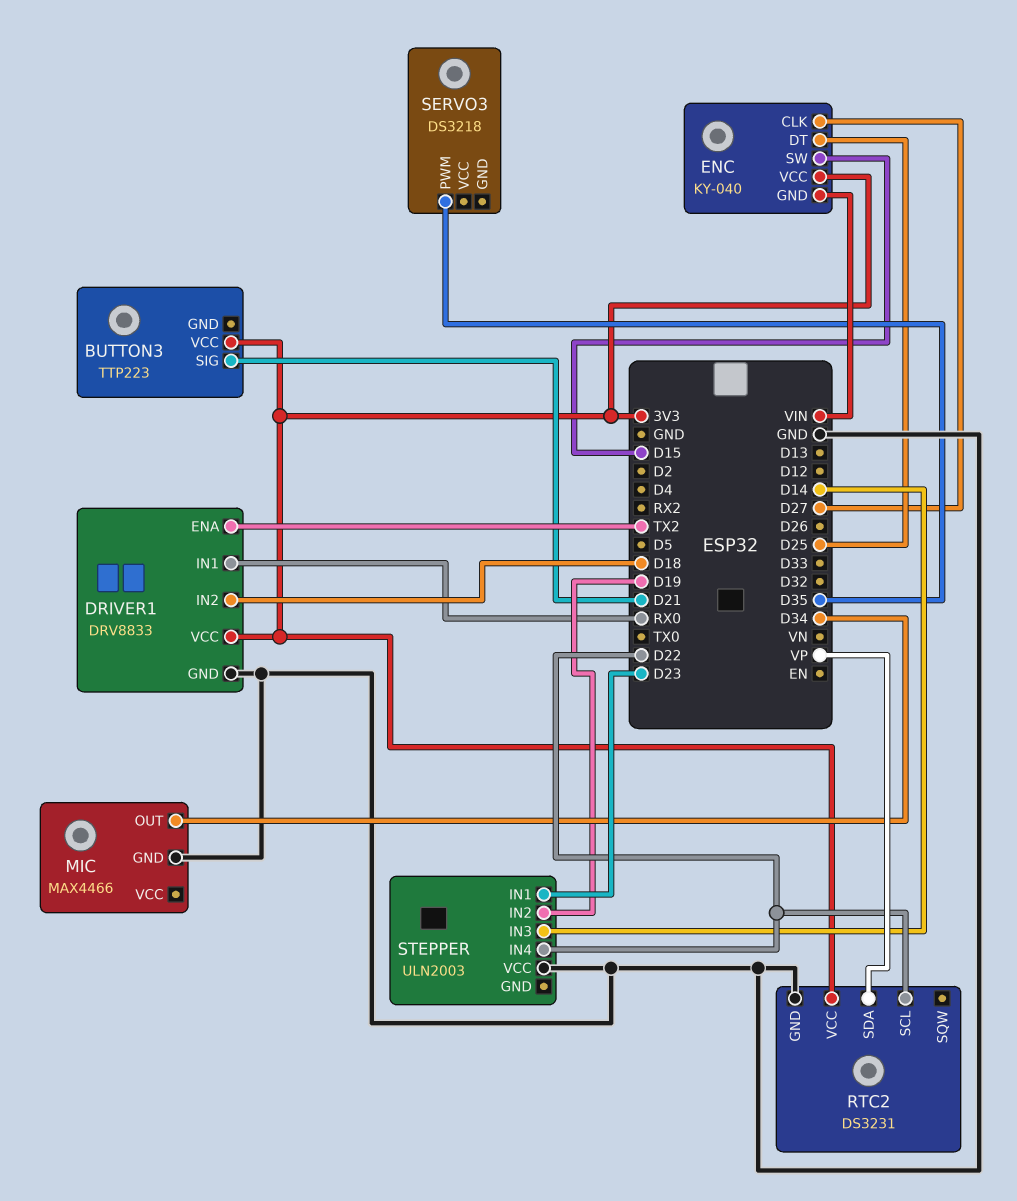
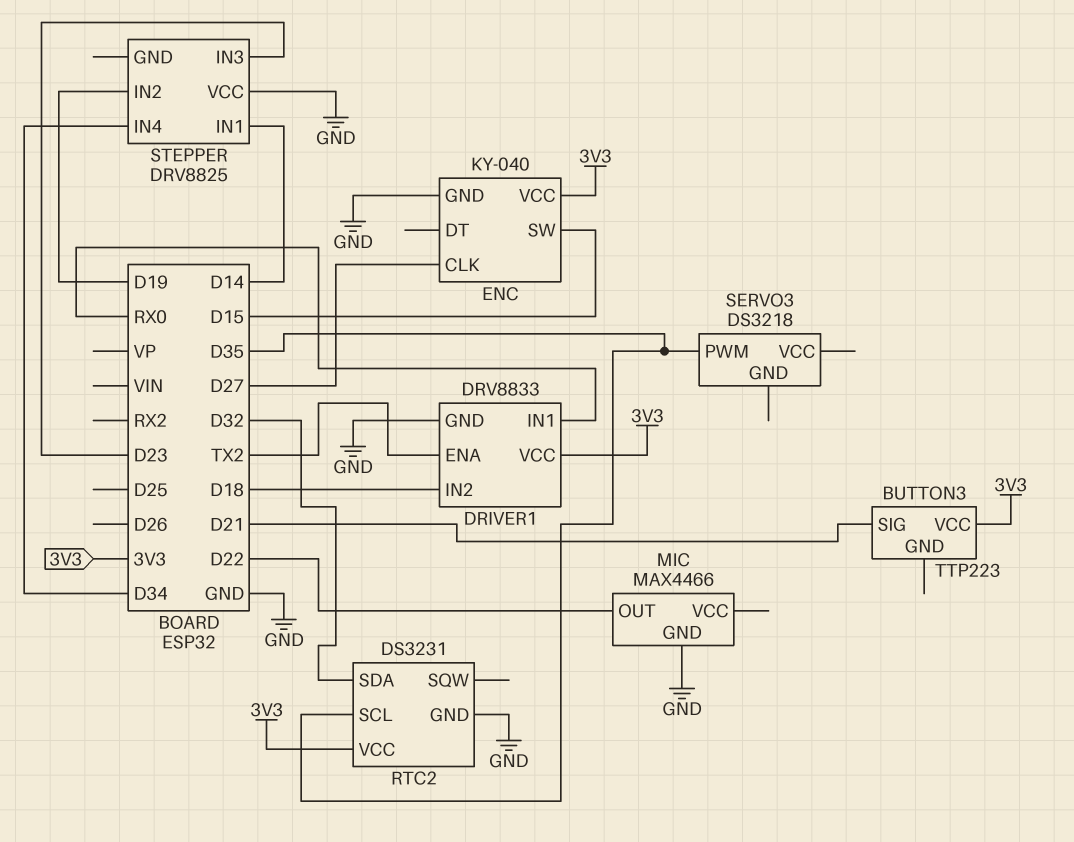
ENC pin DT: D25 -> none
ENC pin GND: VIN -> GND
MIC pin OUT: D34 -> D22
RTC2 pin SCL: D22 -> D35
RTC2 pin SDA: VP -> D32
STEPPER: ULN2003 -> DRV8825
STEPPER pin IN1: D23 -> D14
STEPPER pin IN3: D14 -> D23
STEPPER pin IN4: D22 -> D34

